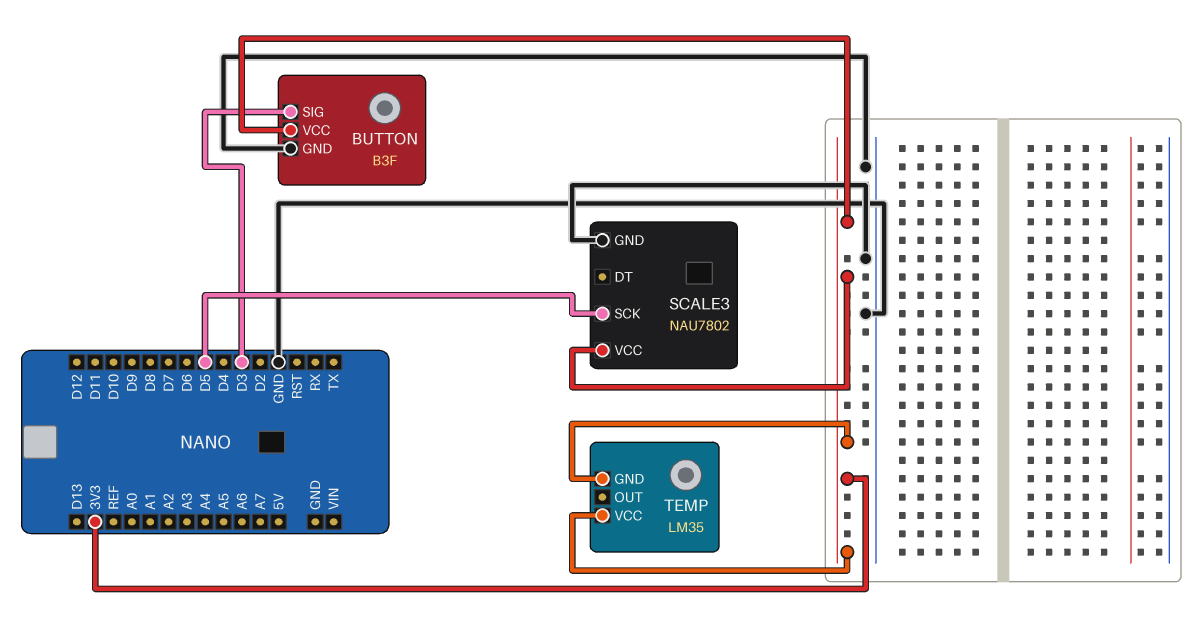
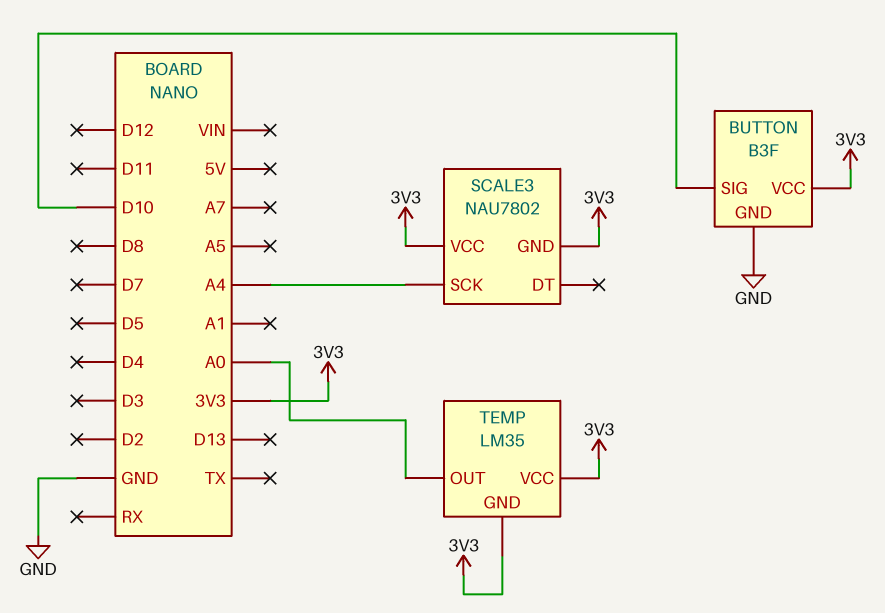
BUTTON pin SIG: D3 -> D10
SCALE3 pin GND: GND -> 3V3
SCALE3 pin SCK: D5 -> A4
TEMP pin OUT: none -> A0

